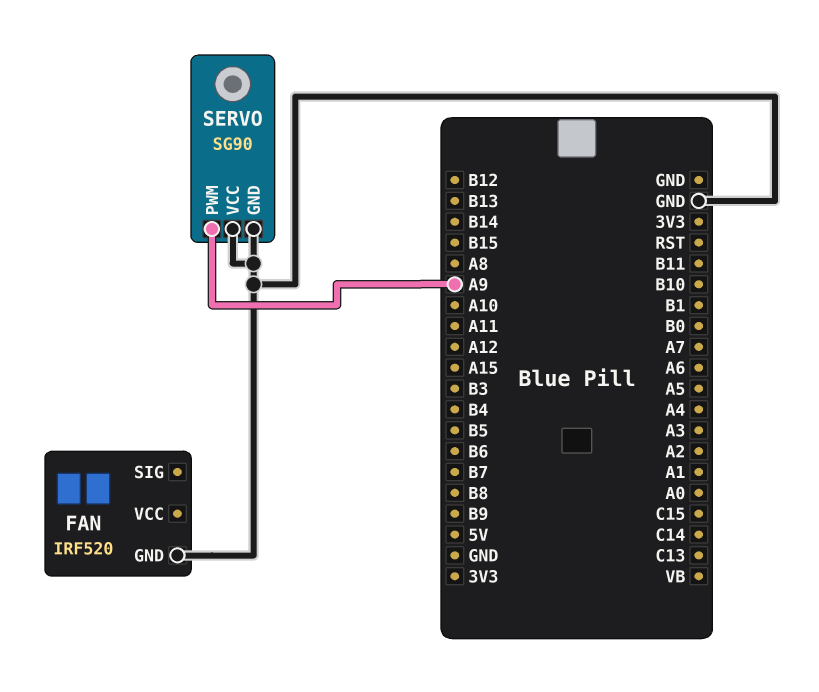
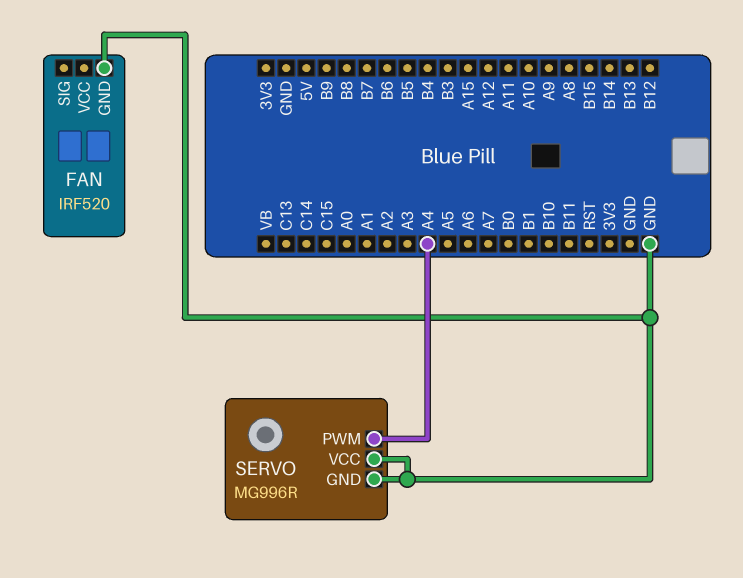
SERVO: SG90 -> MG996R
SERVO pin PWM: A9 -> A4

